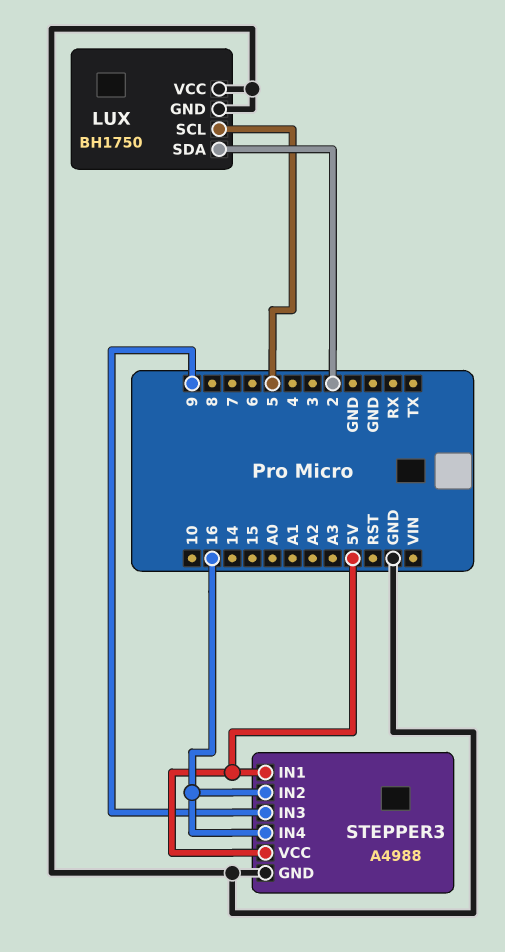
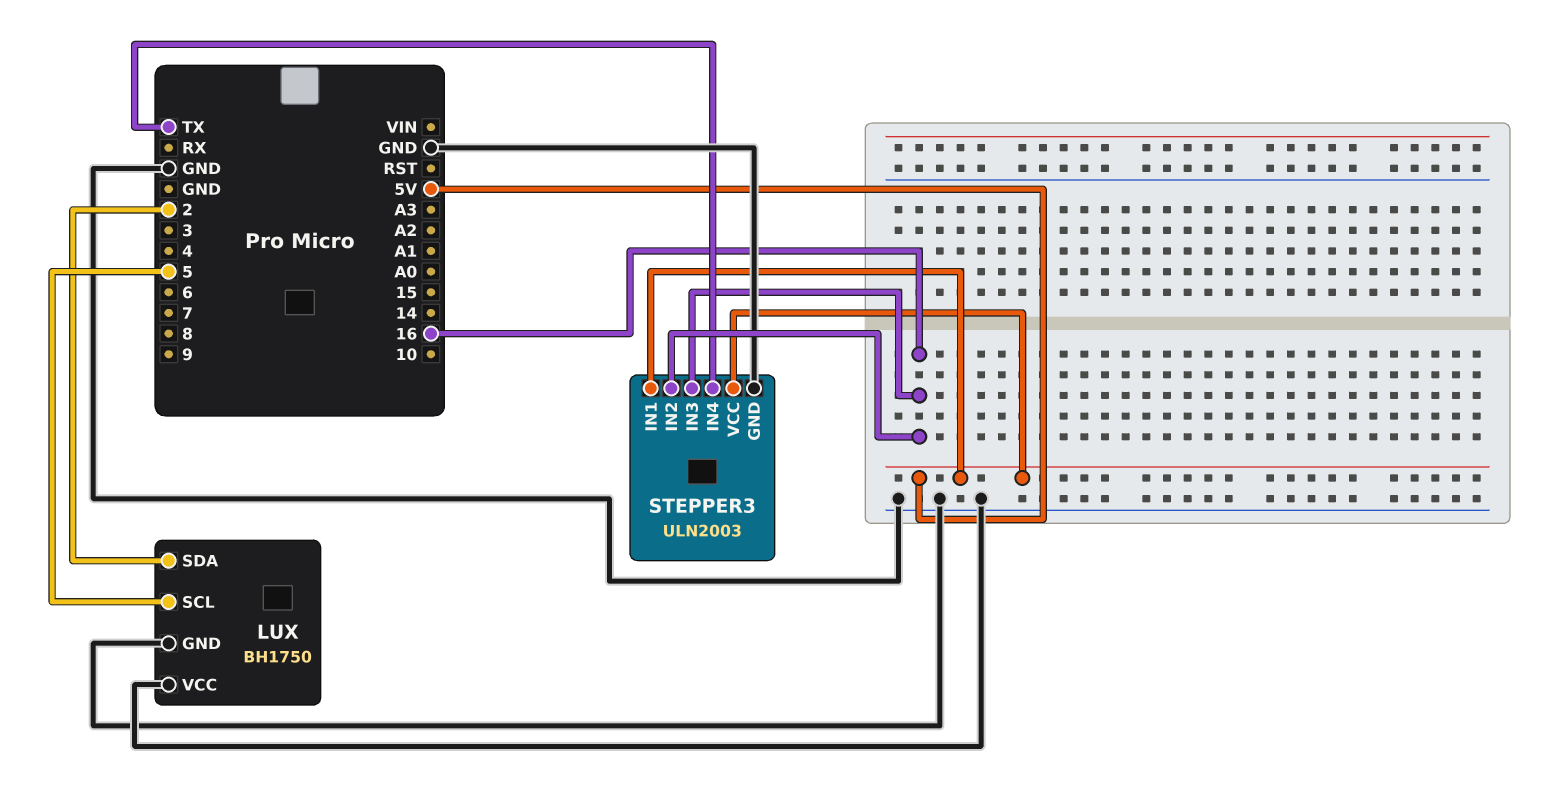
STEPPER3: A4988 -> ULN2003
STEPPER3 pin IN3: 9 -> 16
STEPPER3 pin IN4: 16 -> TX

